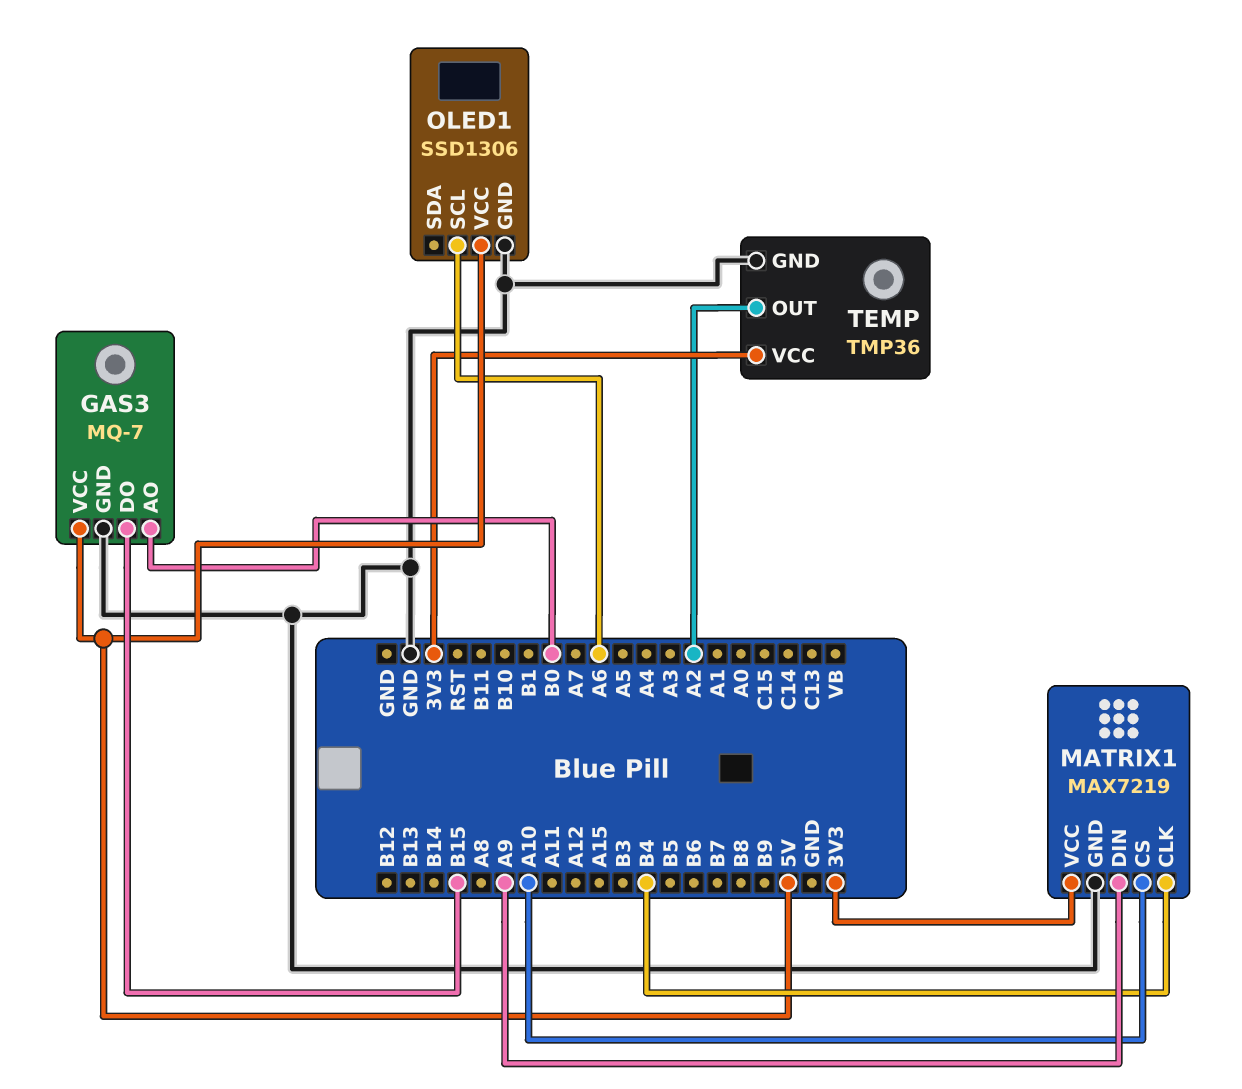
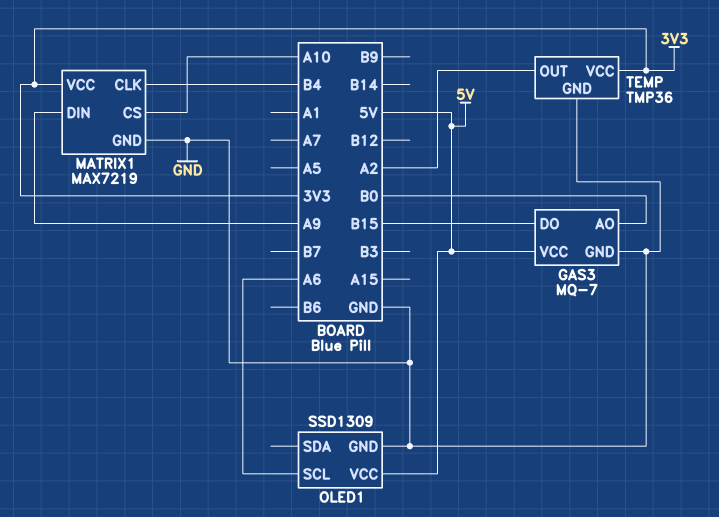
OLED1: SSD1306 -> SSD1309

